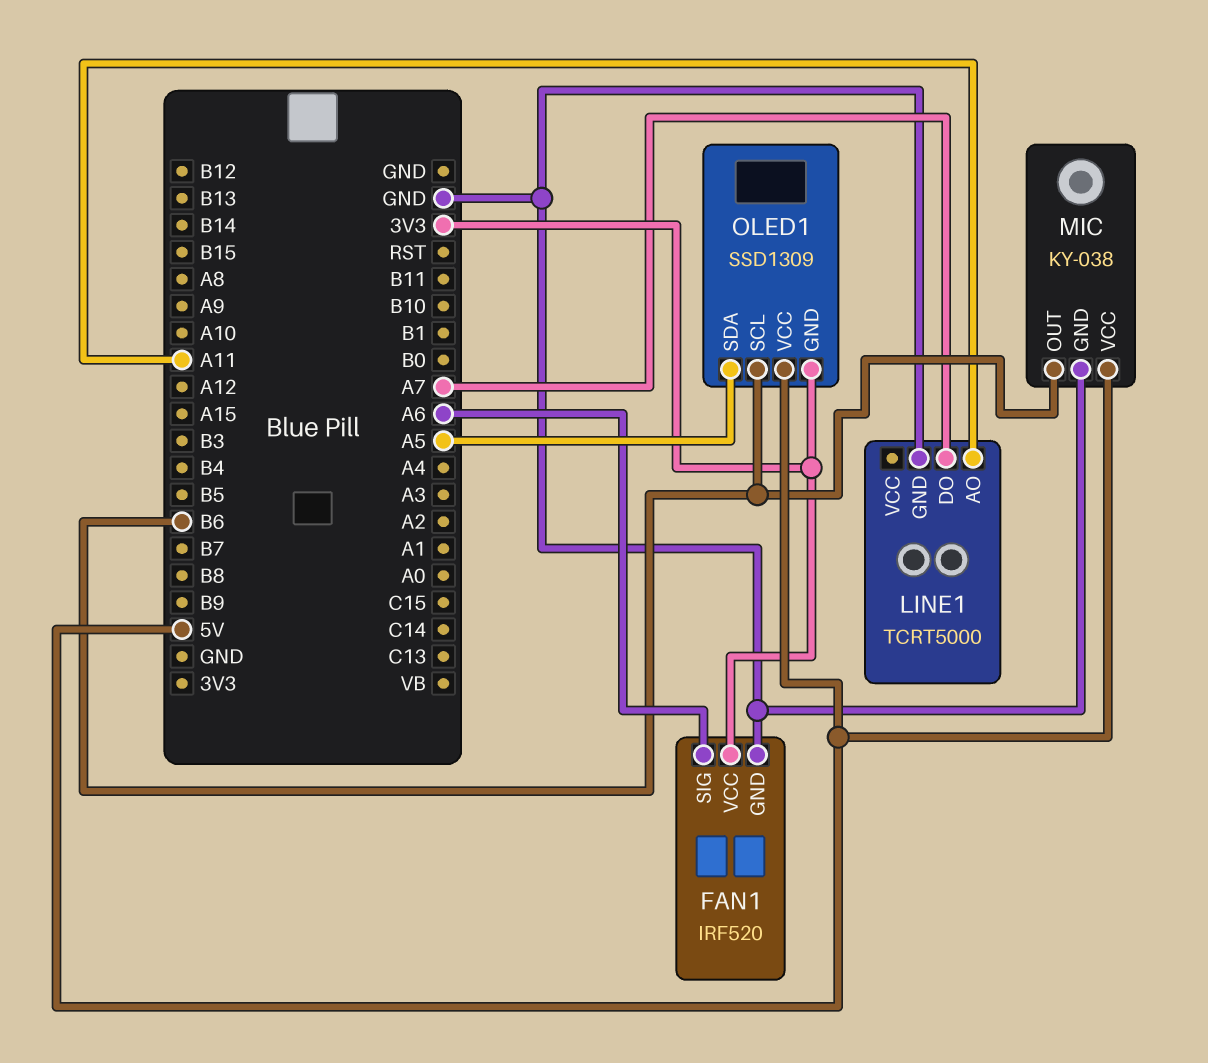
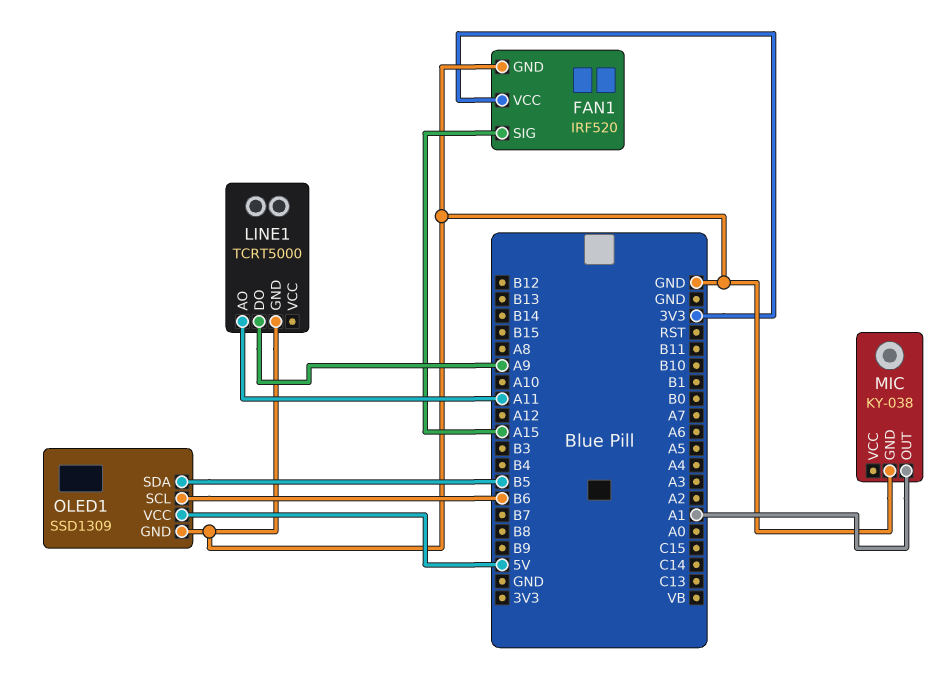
FAN1 pin SIG: A6 -> A15
LINE1 pin DO: A7 -> A9
MIC pin OUT: B6 -> A1
MIC pin VCC: 5V -> none
OLED1 pin GND: 3V3 -> GND
OLED1 pin SDA: A5 -> B5

